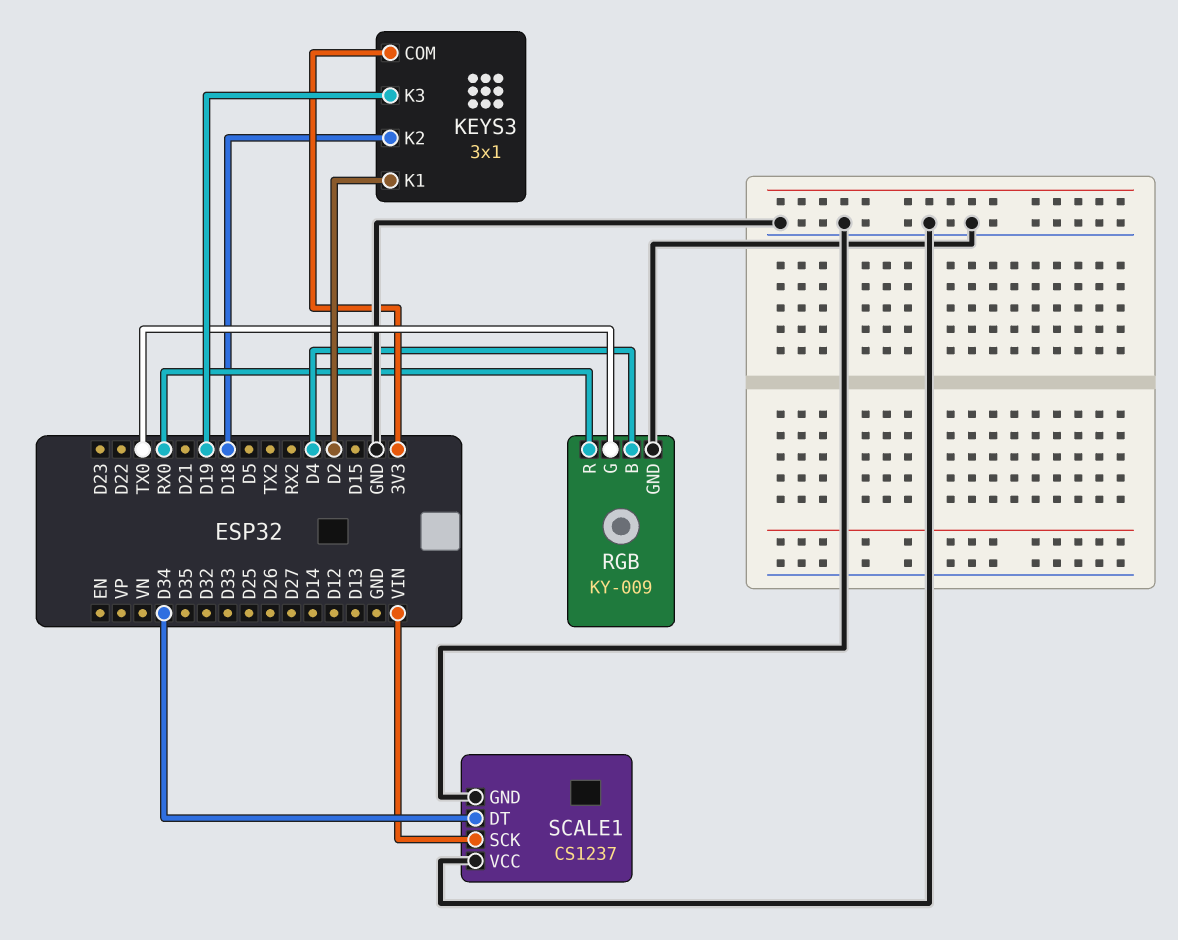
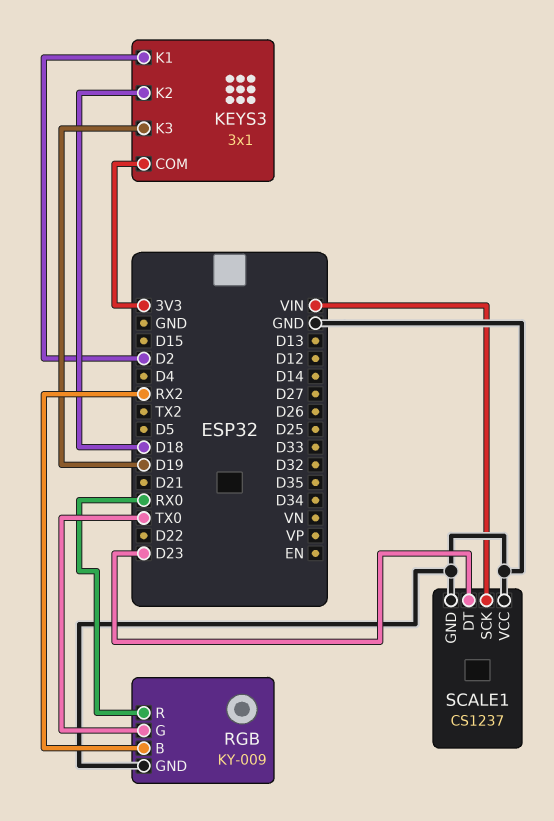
RGB pin B: D4 -> RX2
SCALE1 pin DT: D34 -> D23

